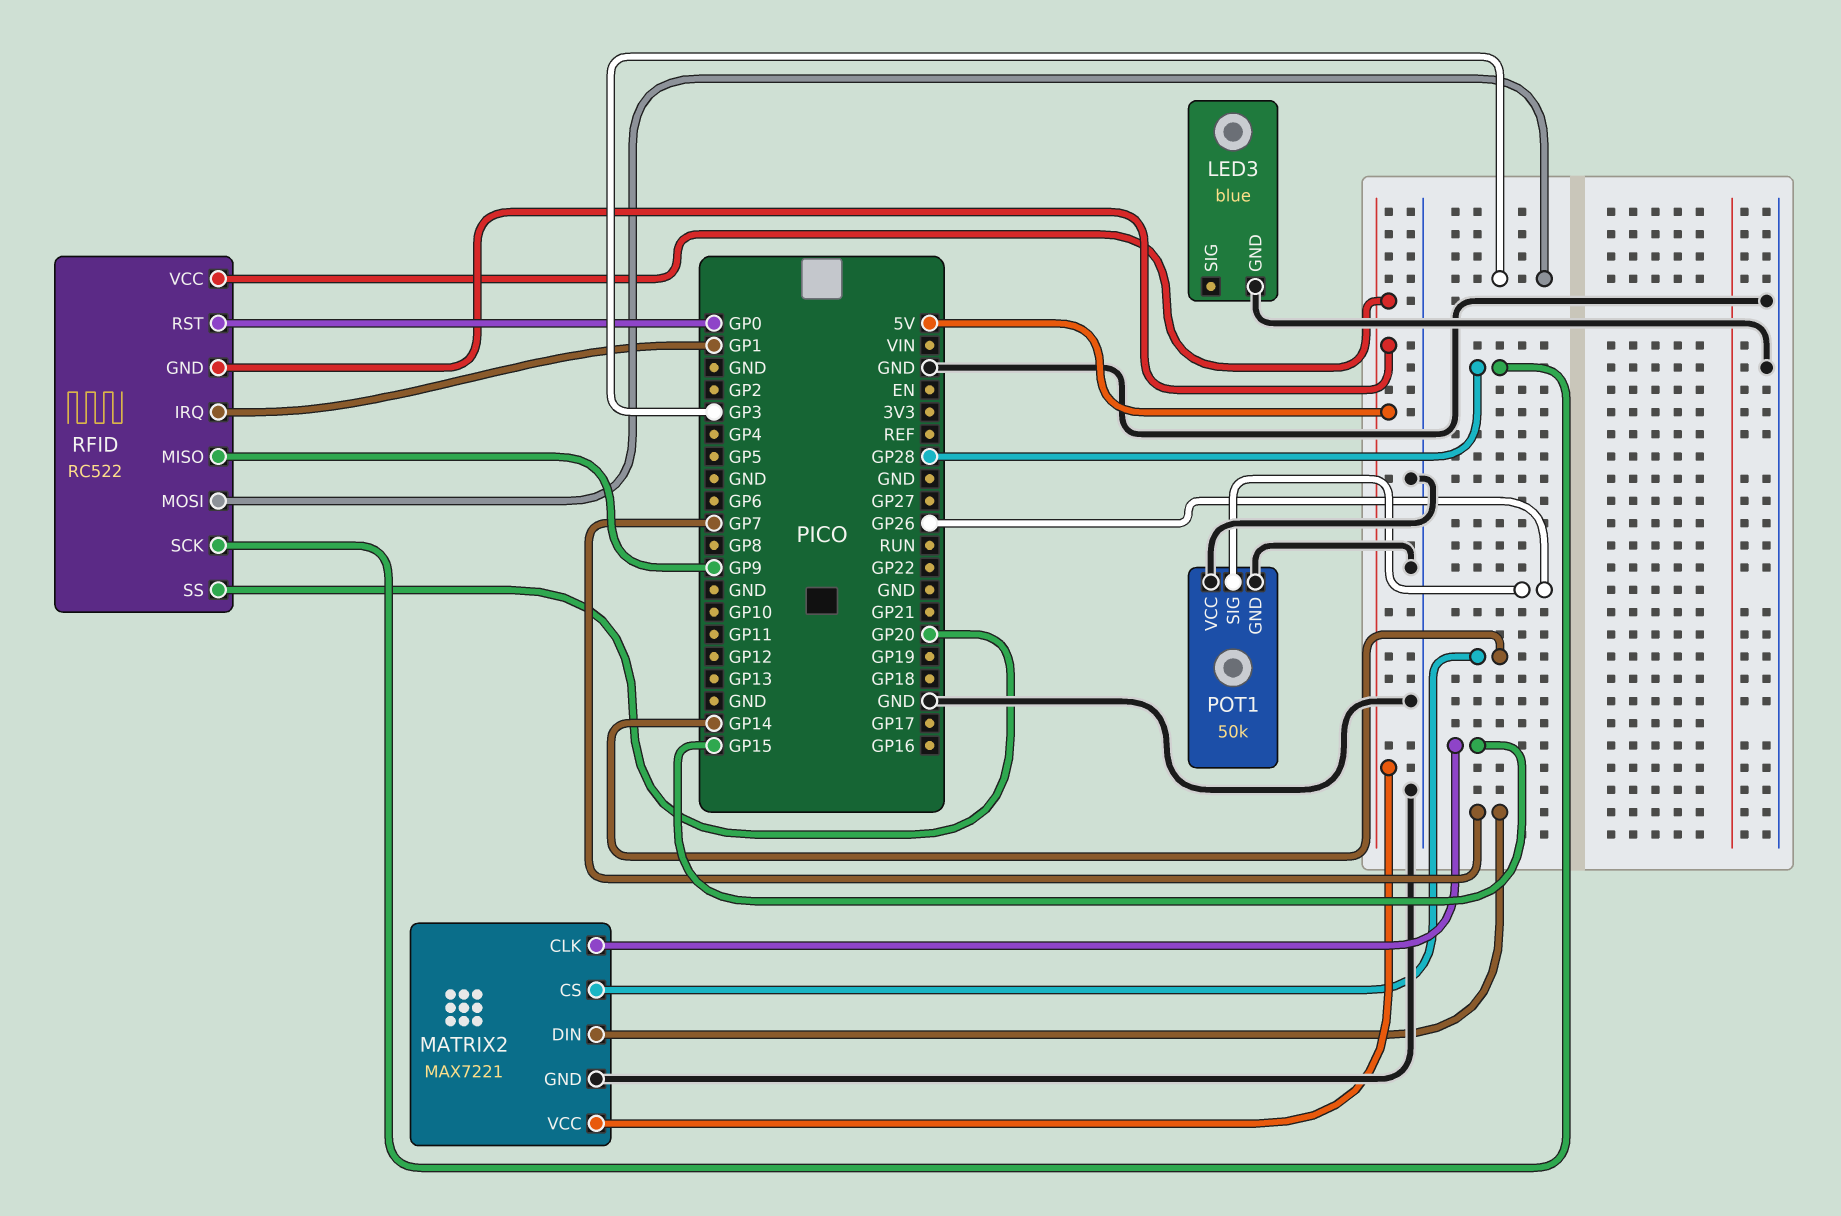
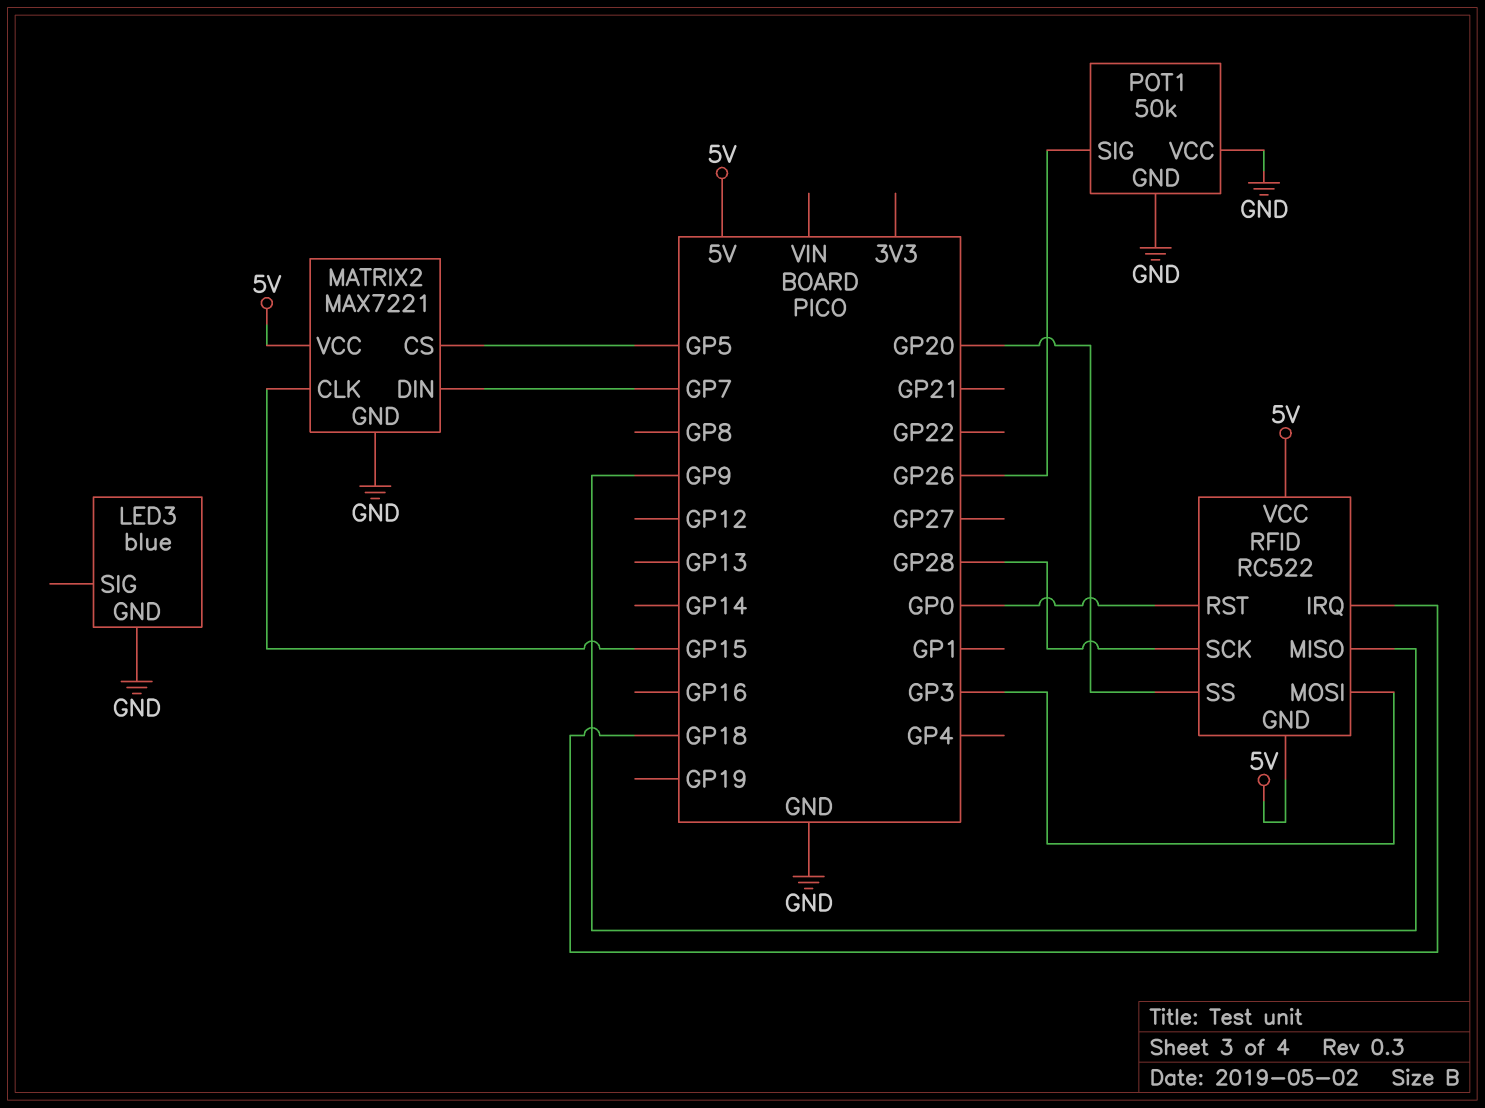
MATRIX2 pin CS: GP14 -> GP5
RFID pin IRQ: GP1 -> GP18

